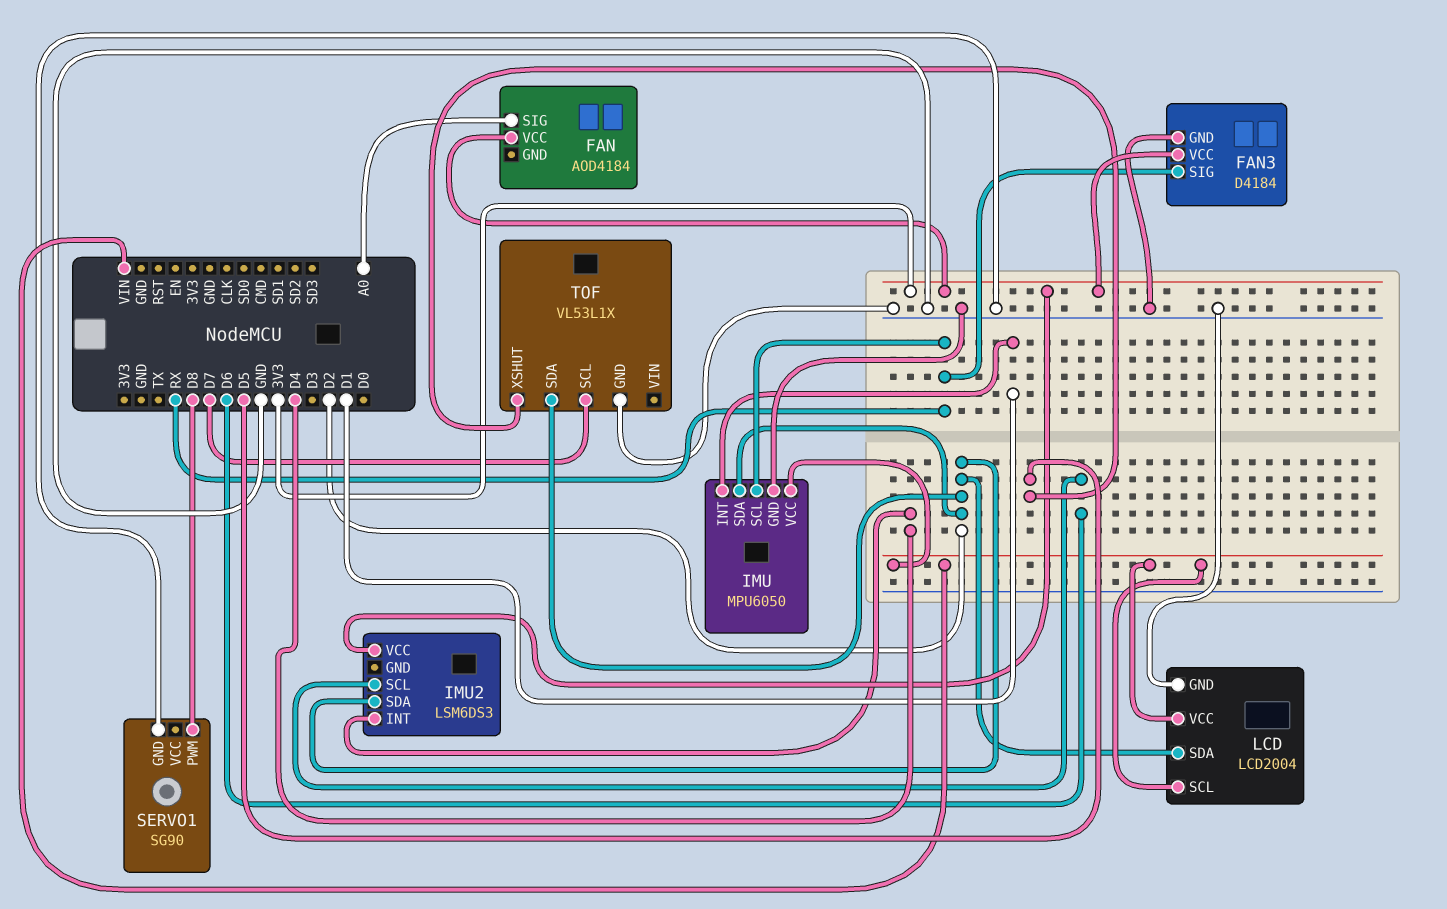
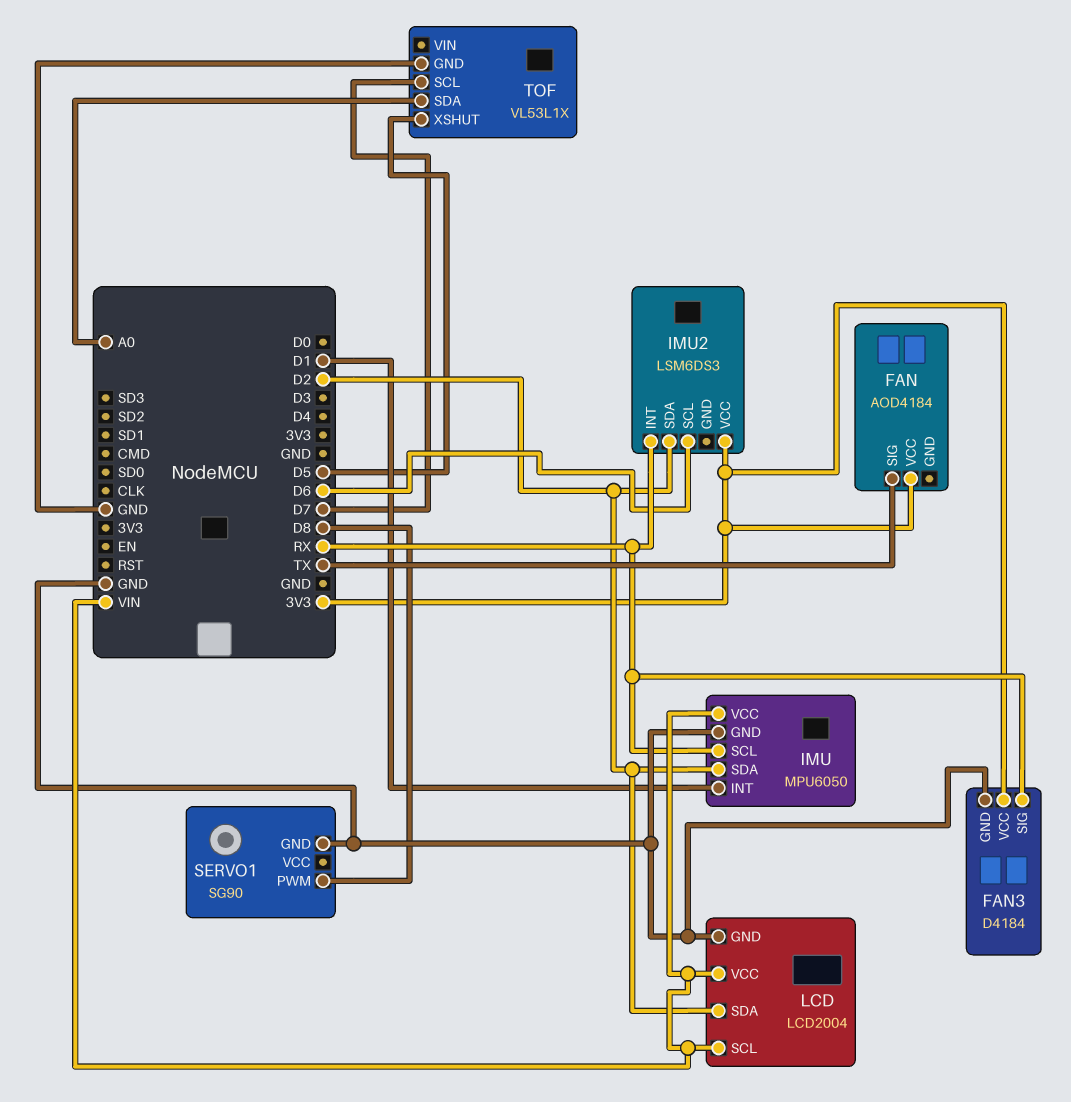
FAN pin SIG: A0 -> TX
IMU2 pin INT: D4 -> RX
TOF pin SDA: D2 -> A0

